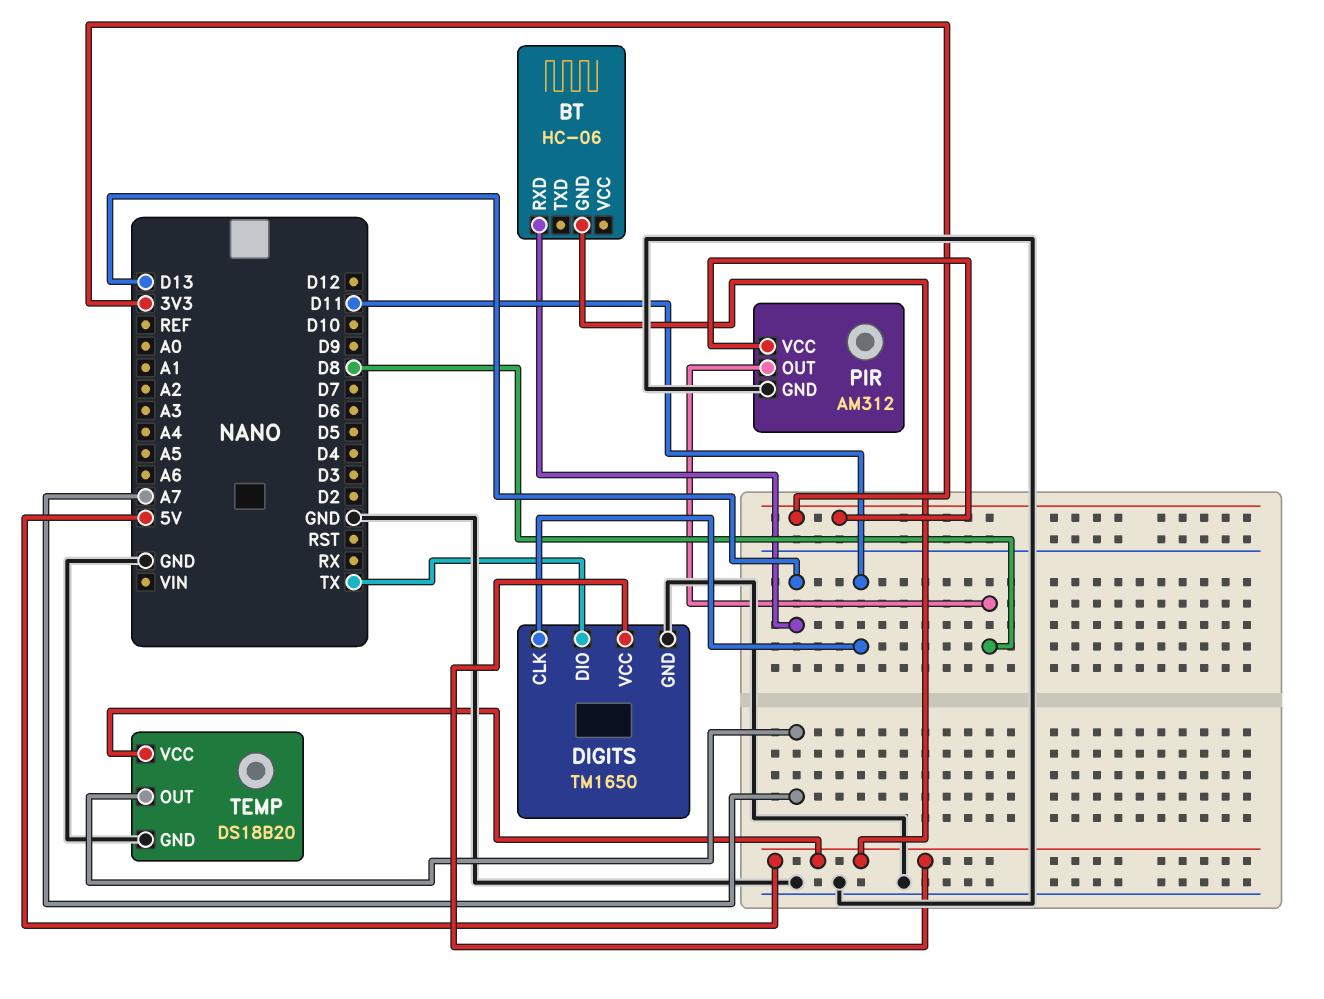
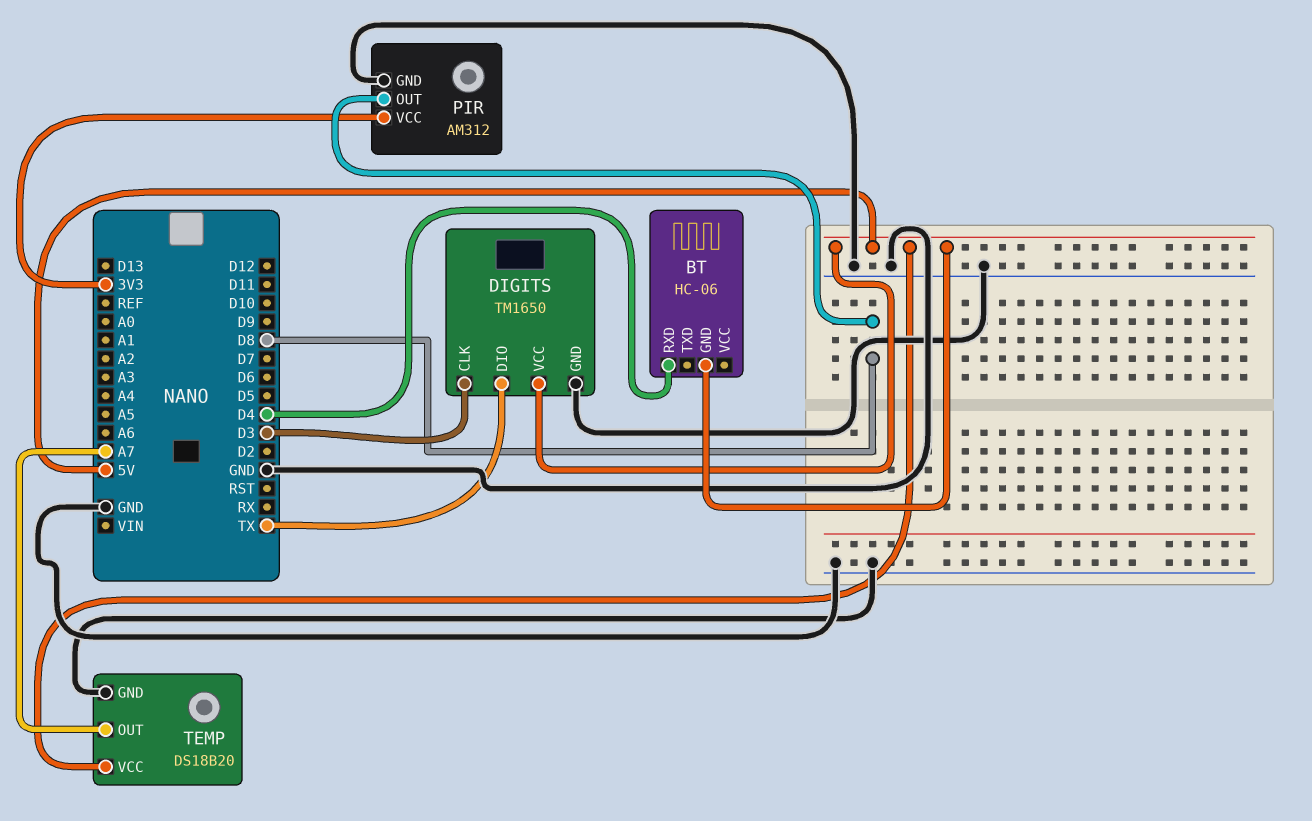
BT pin RXD: D13 -> D4
DIGITS pin CLK: D11 -> D3

